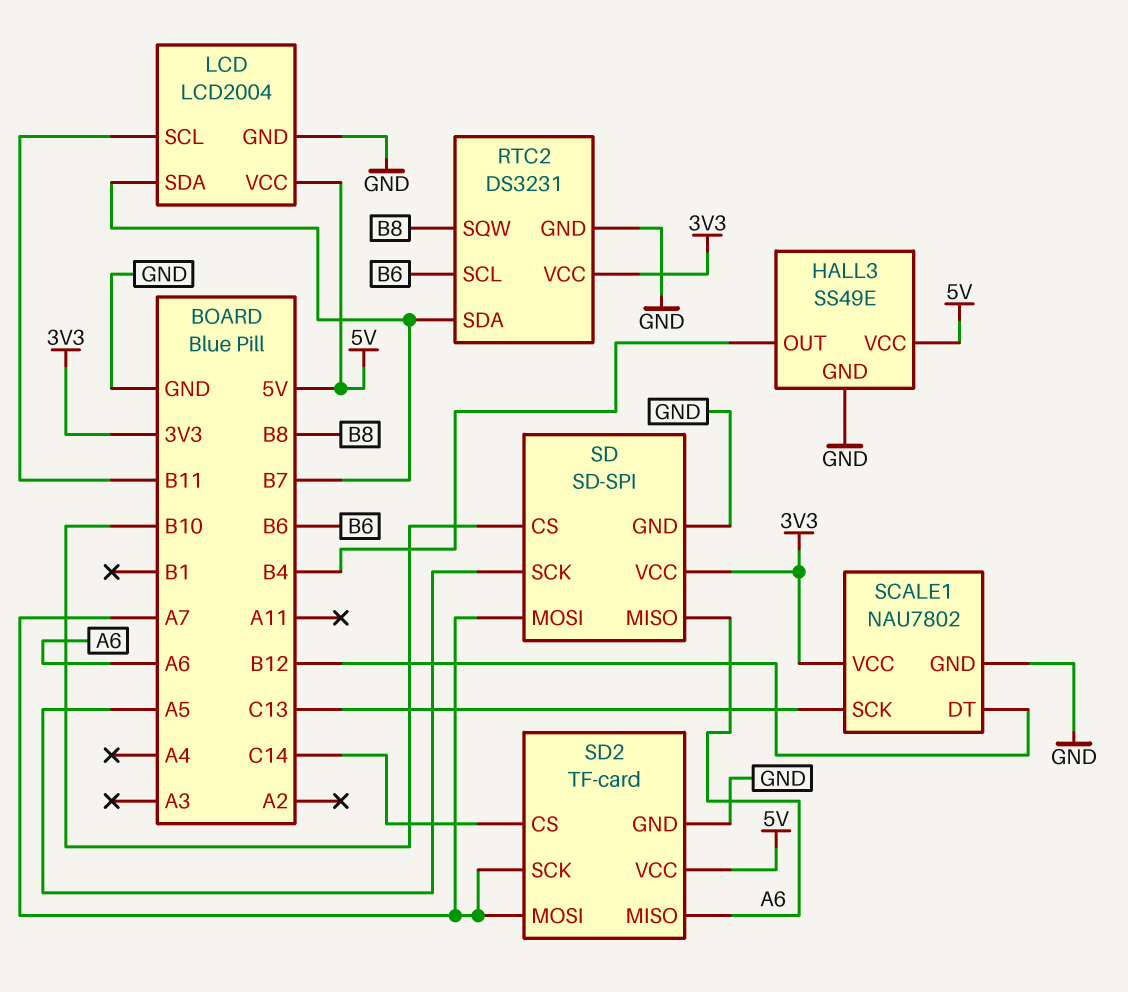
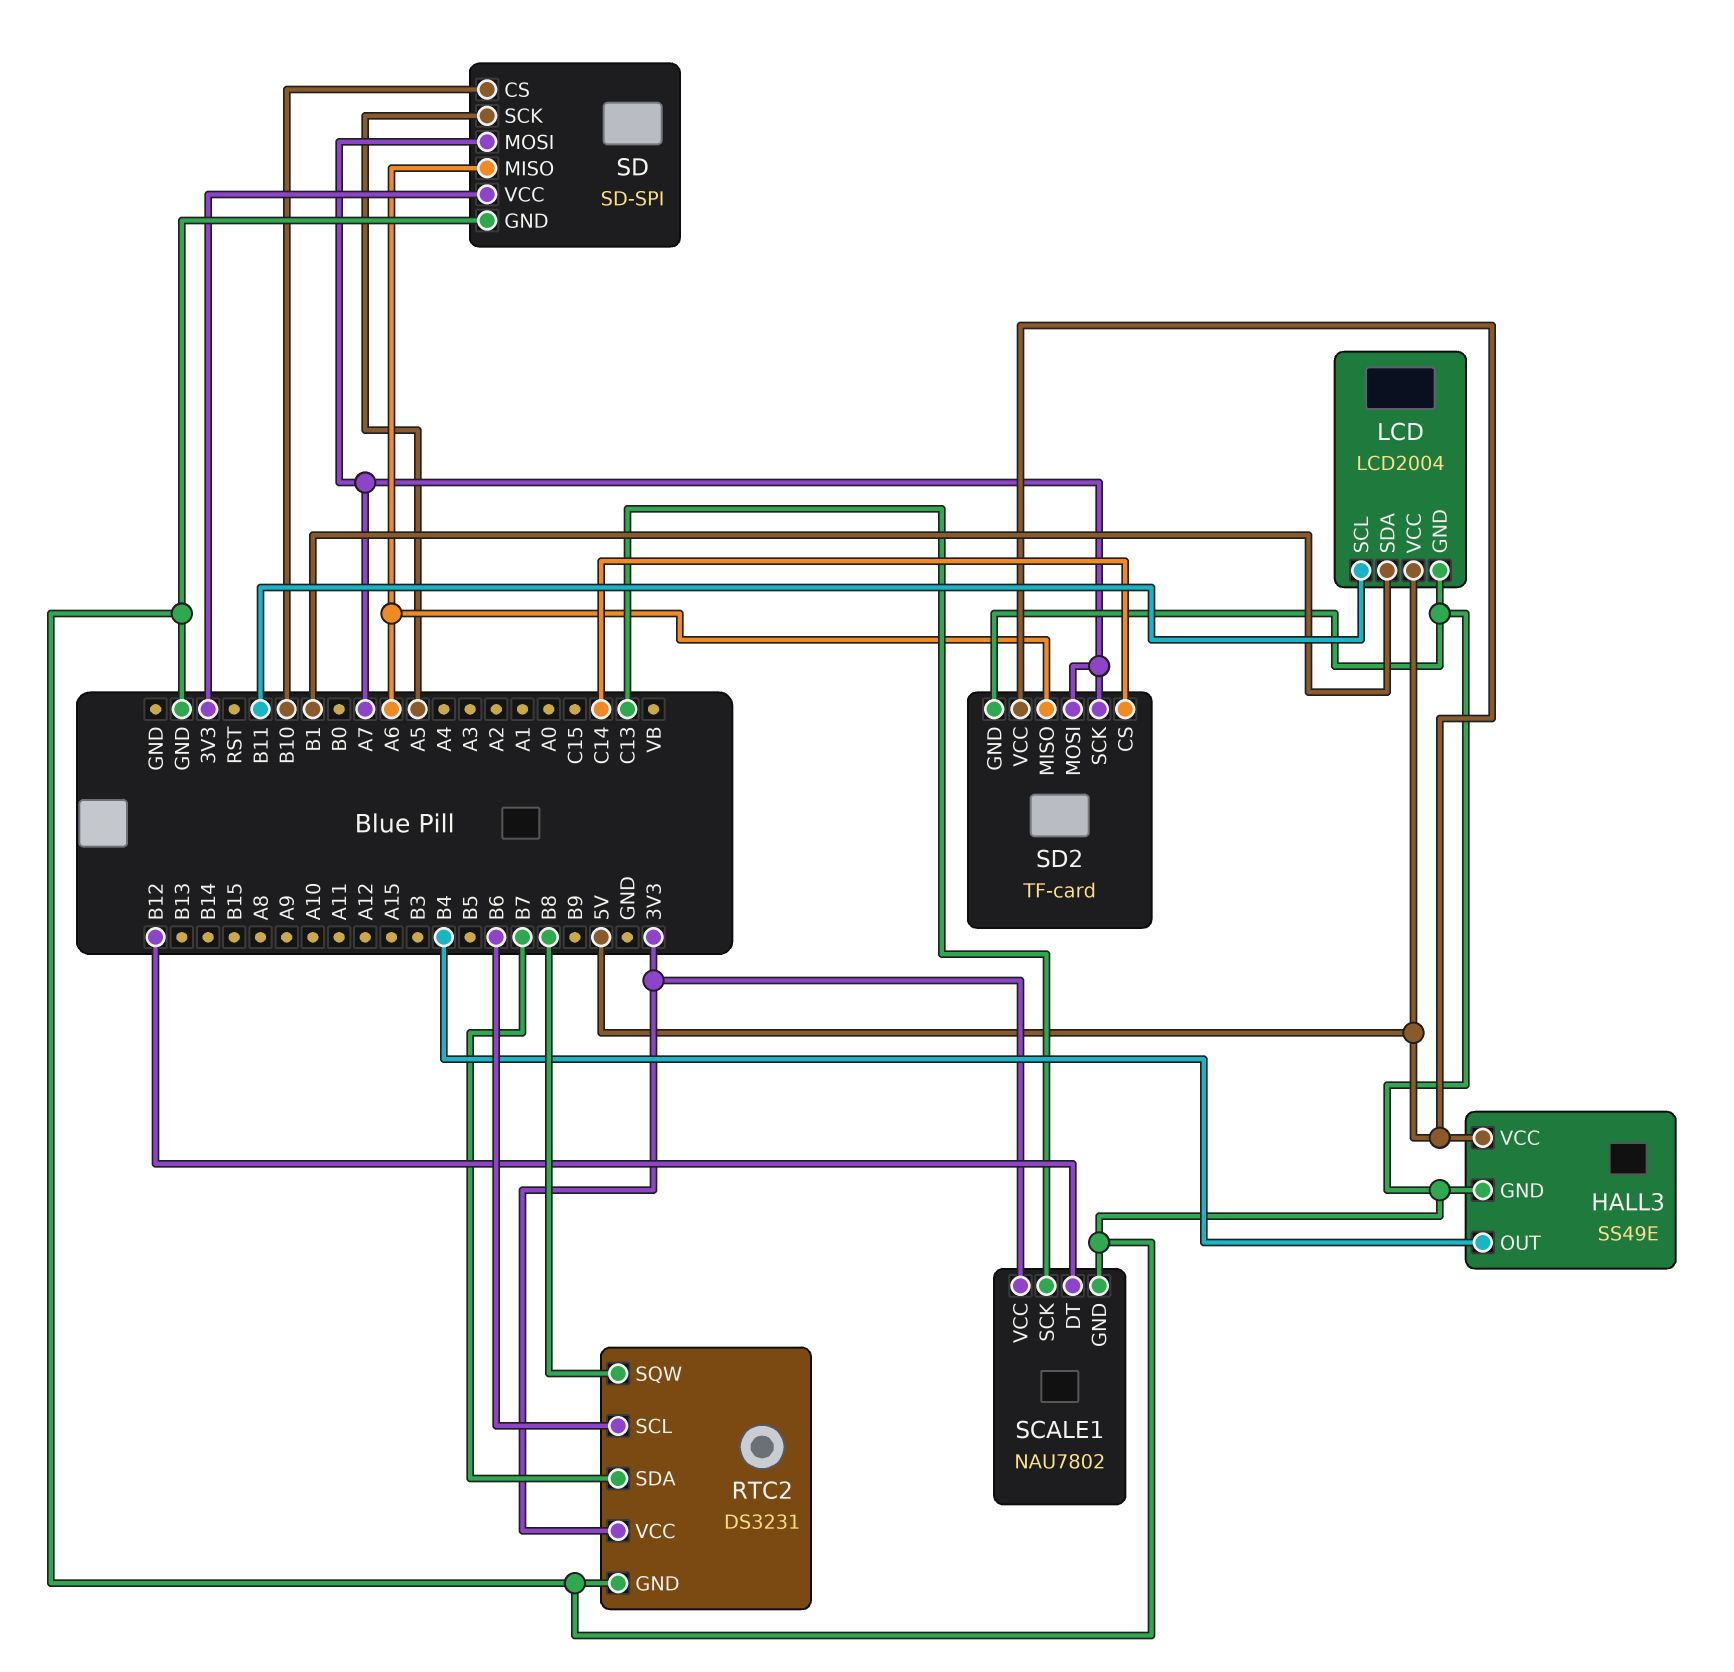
LCD pin SDA: B7 -> B1

